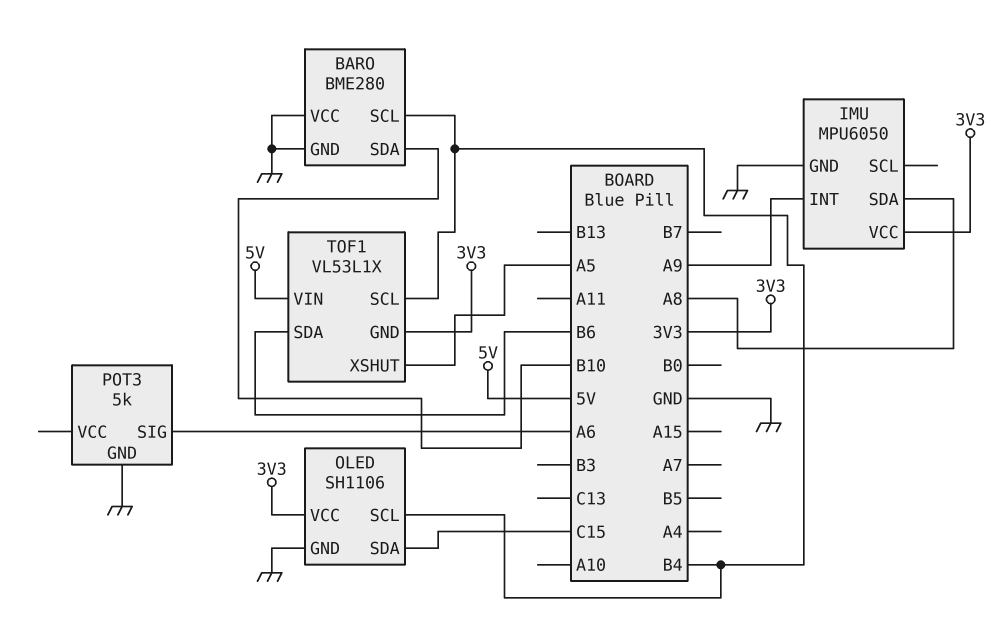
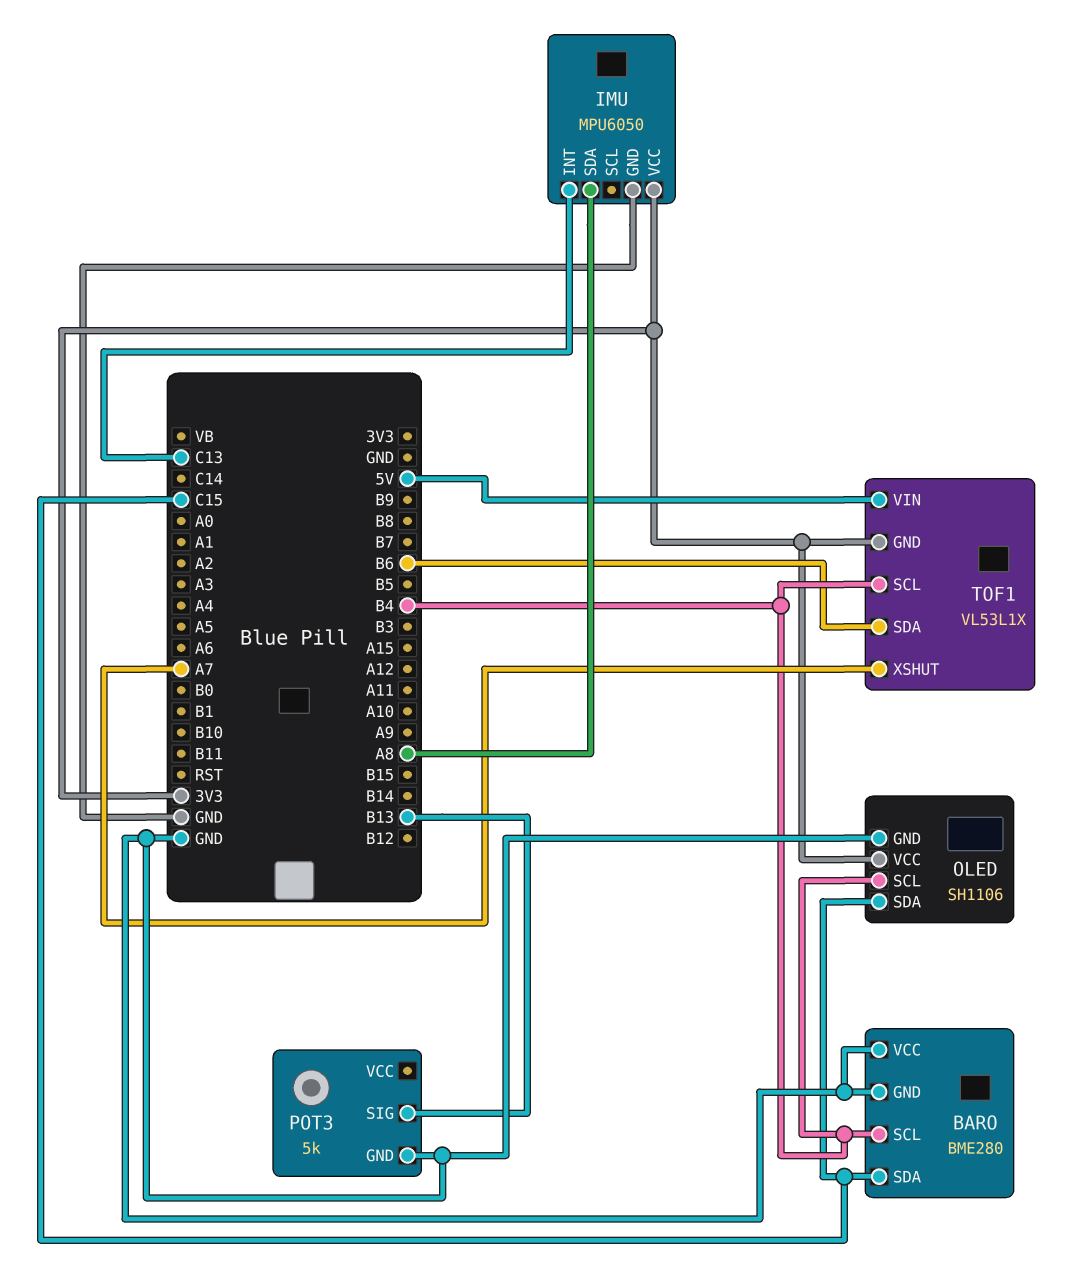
BARO pin SDA: B10 -> C15
IMU pin INT: A9 -> C13
POT3 pin SIG: A6 -> B13
TOF1 pin XSHUT: A5 -> A7

